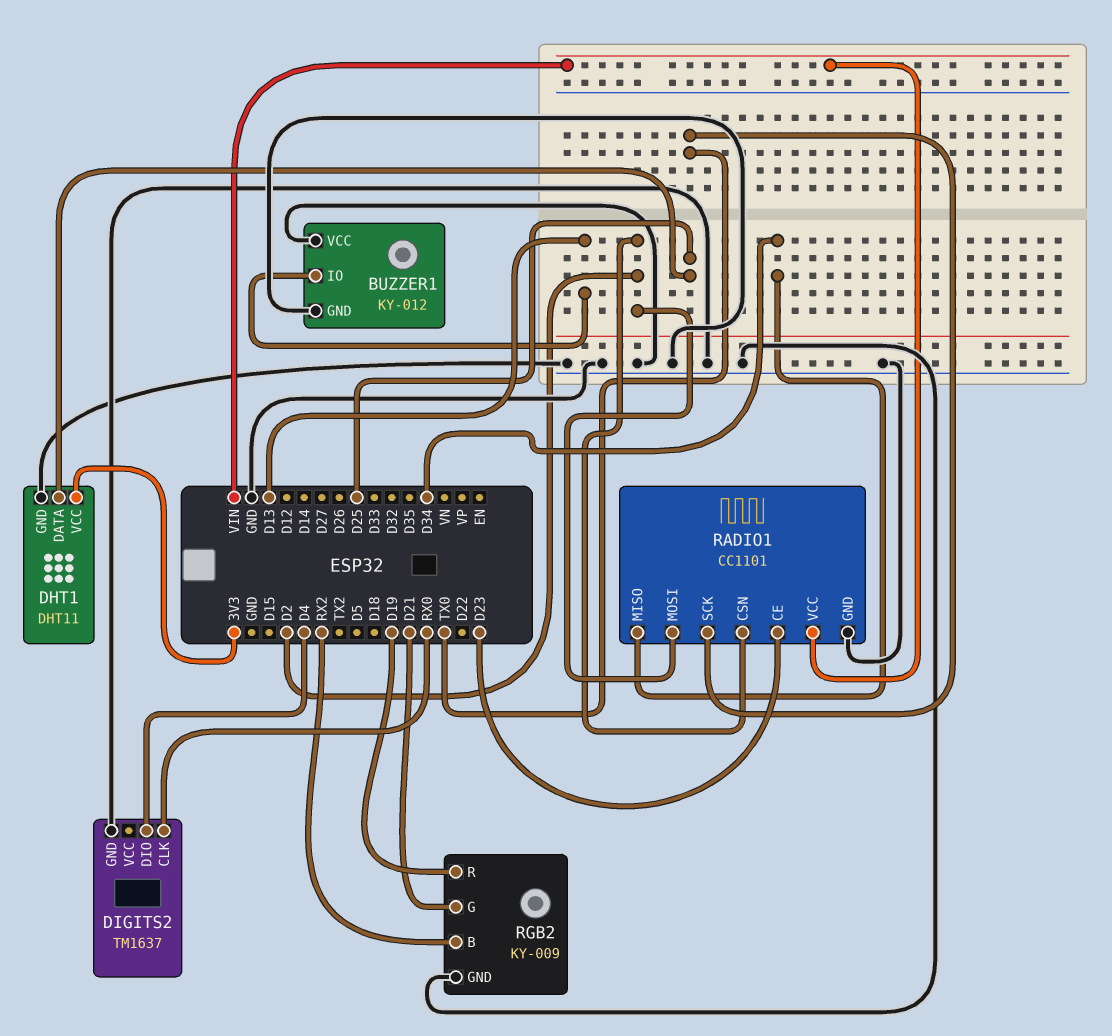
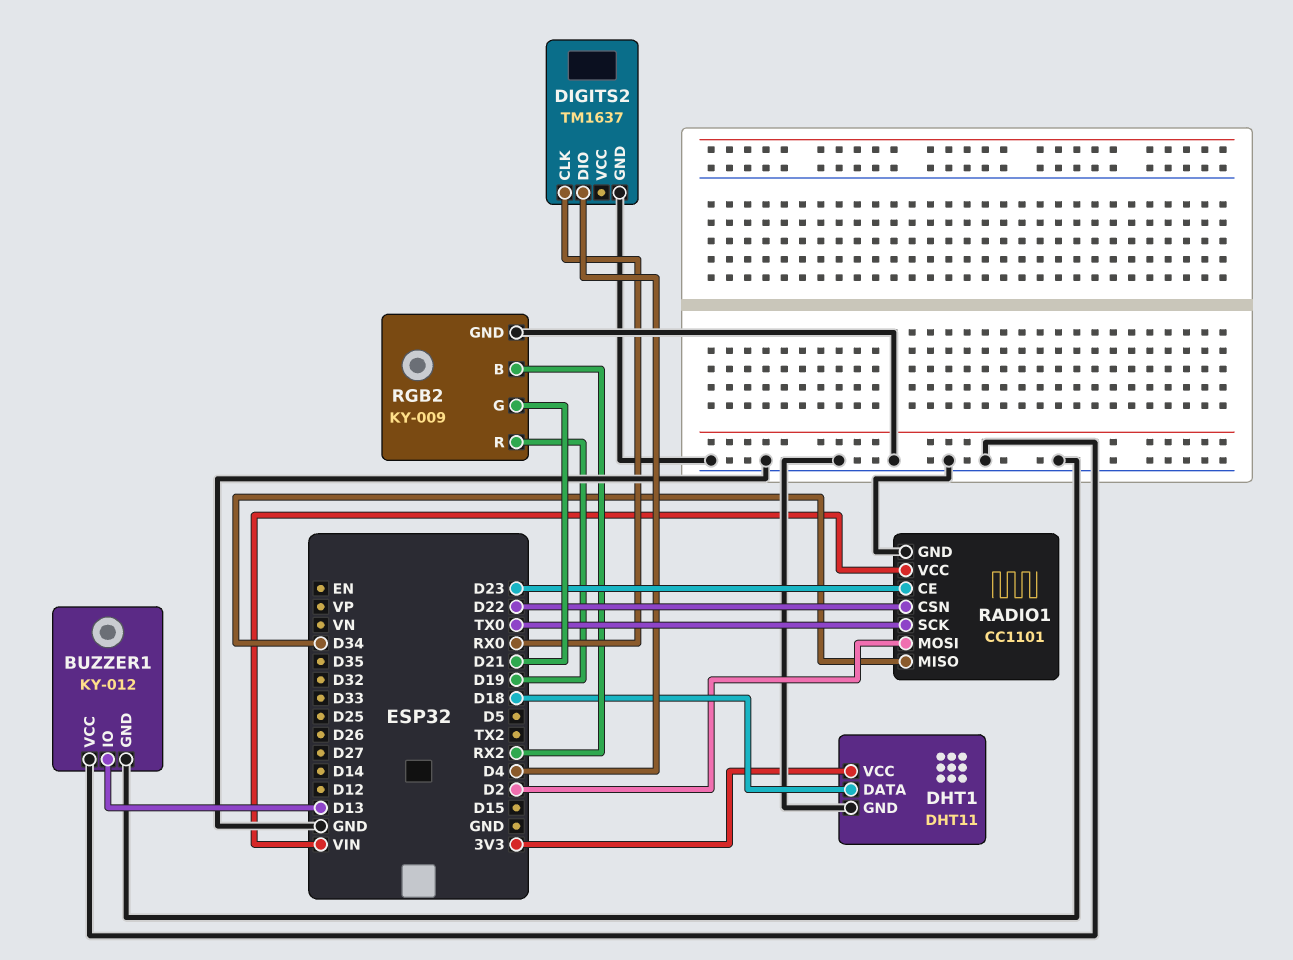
DHT1 pin DATA: D25 -> D18
RADIO1 pin CSN: D2 -> D22

